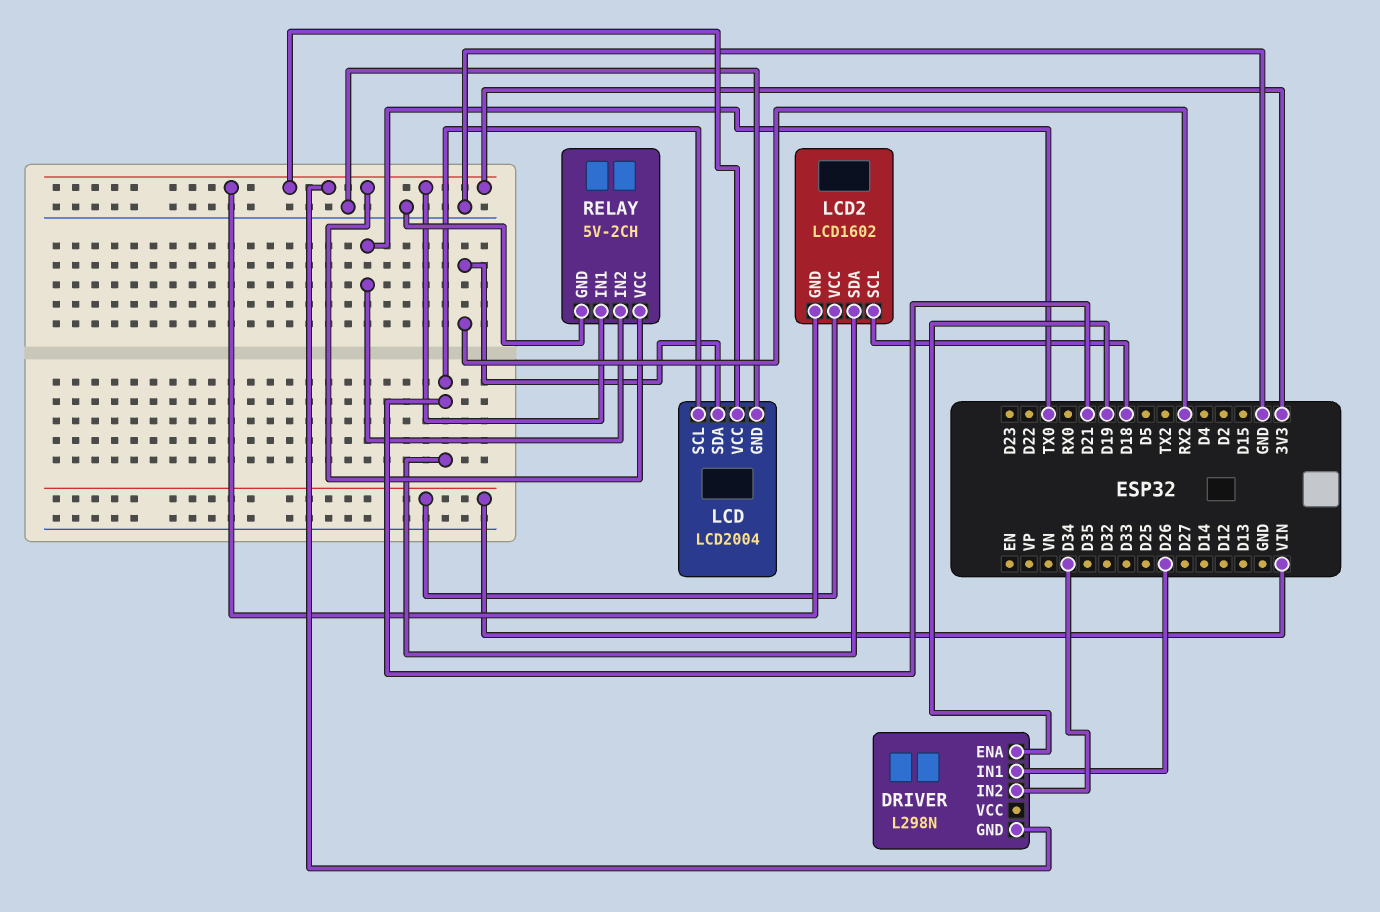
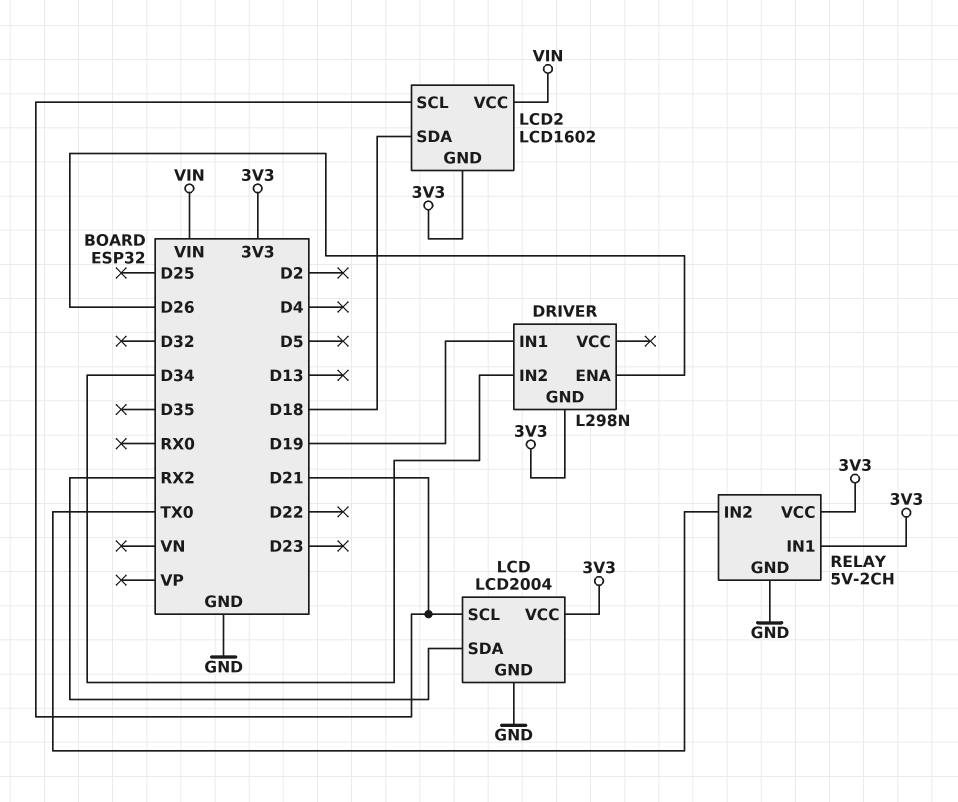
DRIVER pin ENA: D19 -> D26
DRIVER pin IN1: D26 -> D19
LCD2 pin SCL: D18 -> D21
LCD2 pin SDA: D21 -> D18

